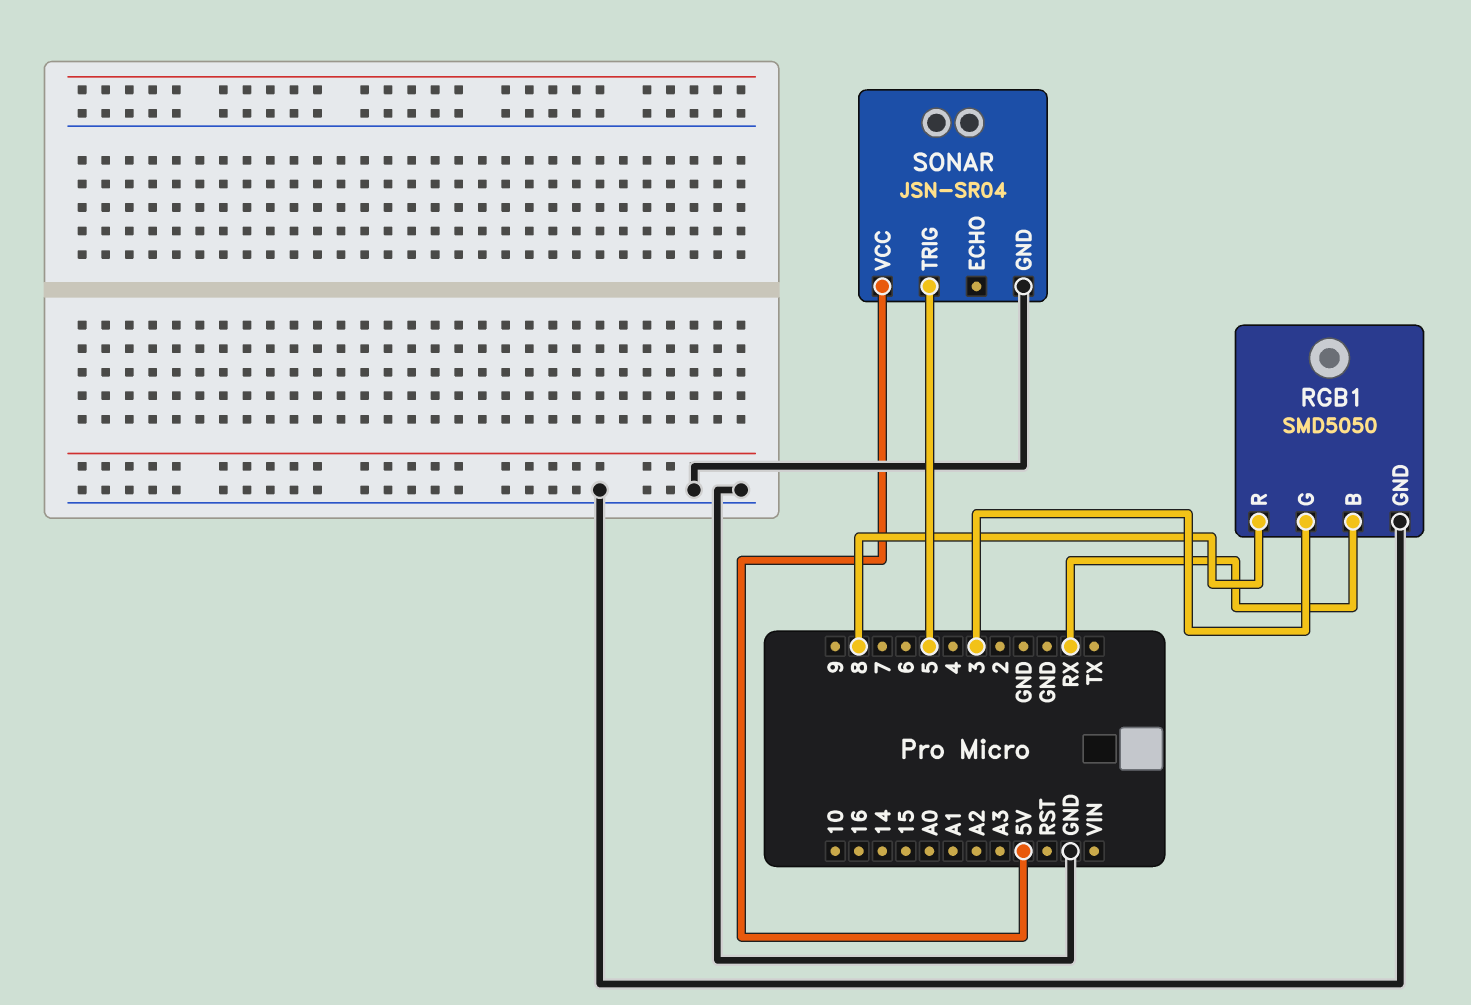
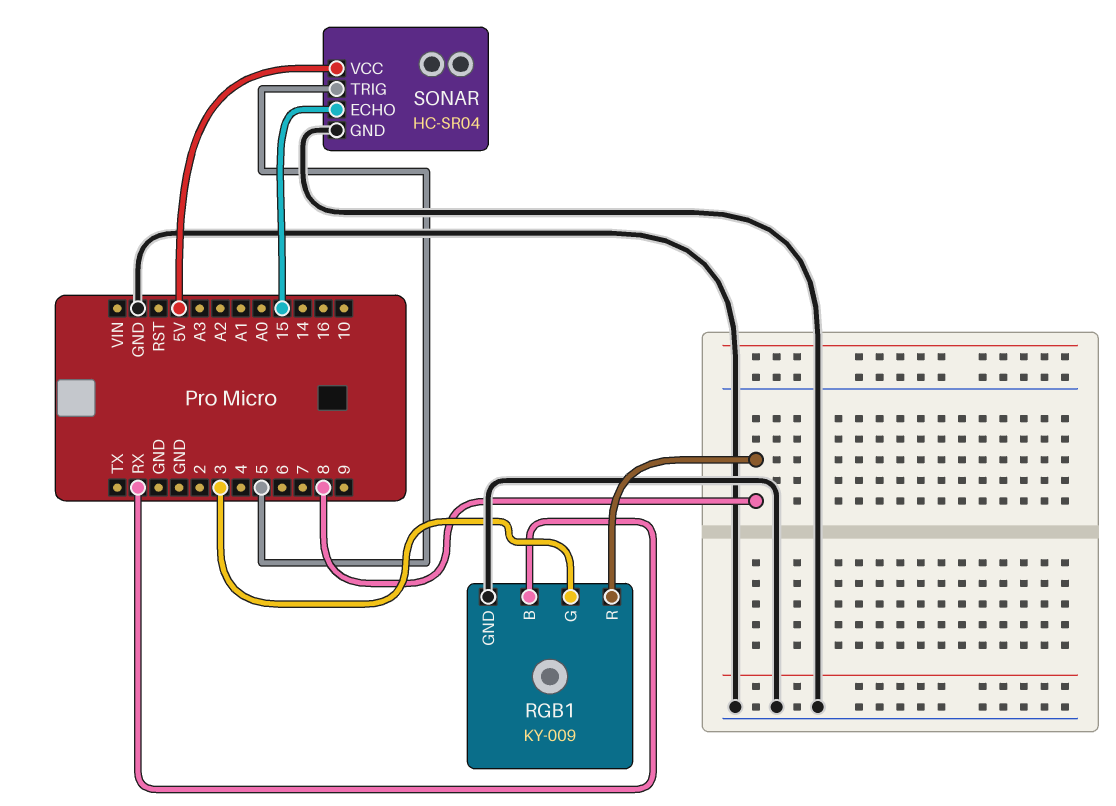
RGB1: SMD5050 -> KY-009
SONAR: JSN-SR04 -> HC-SR04
SONAR pin ECHO: none -> 15

